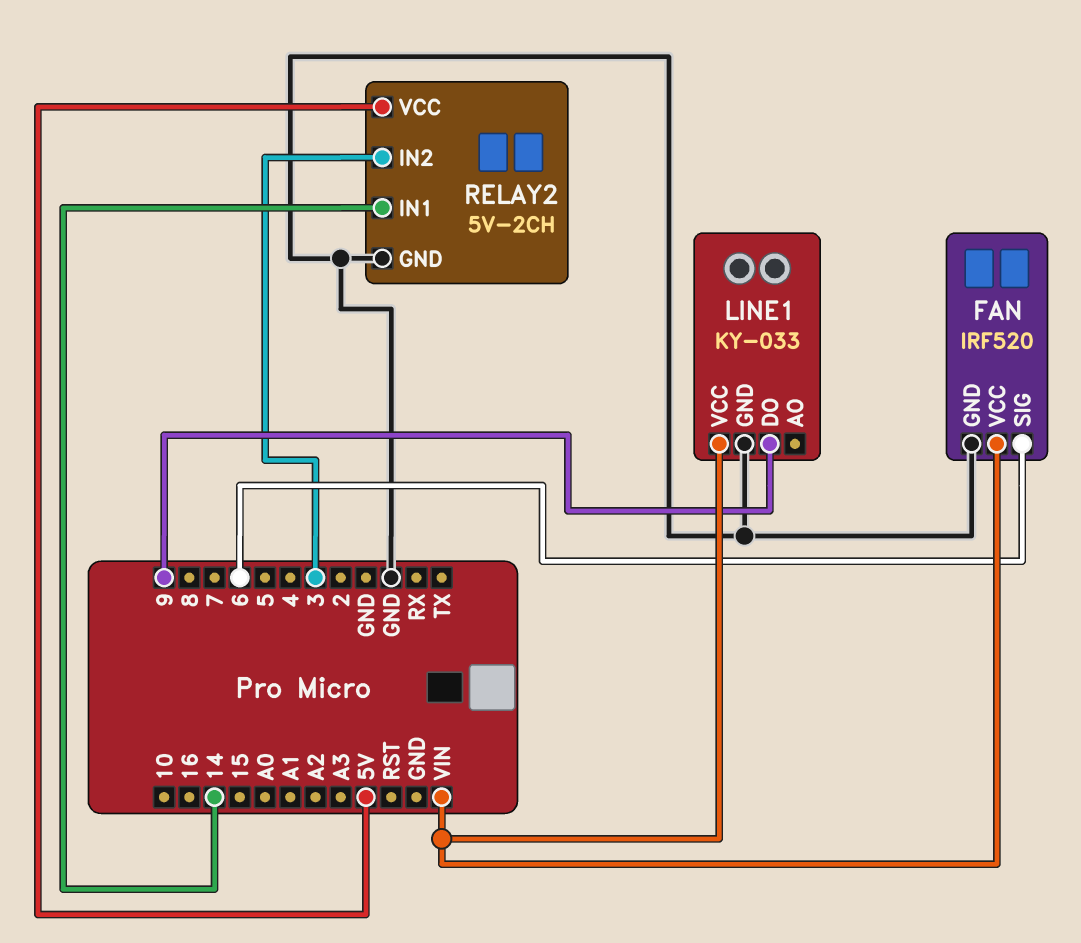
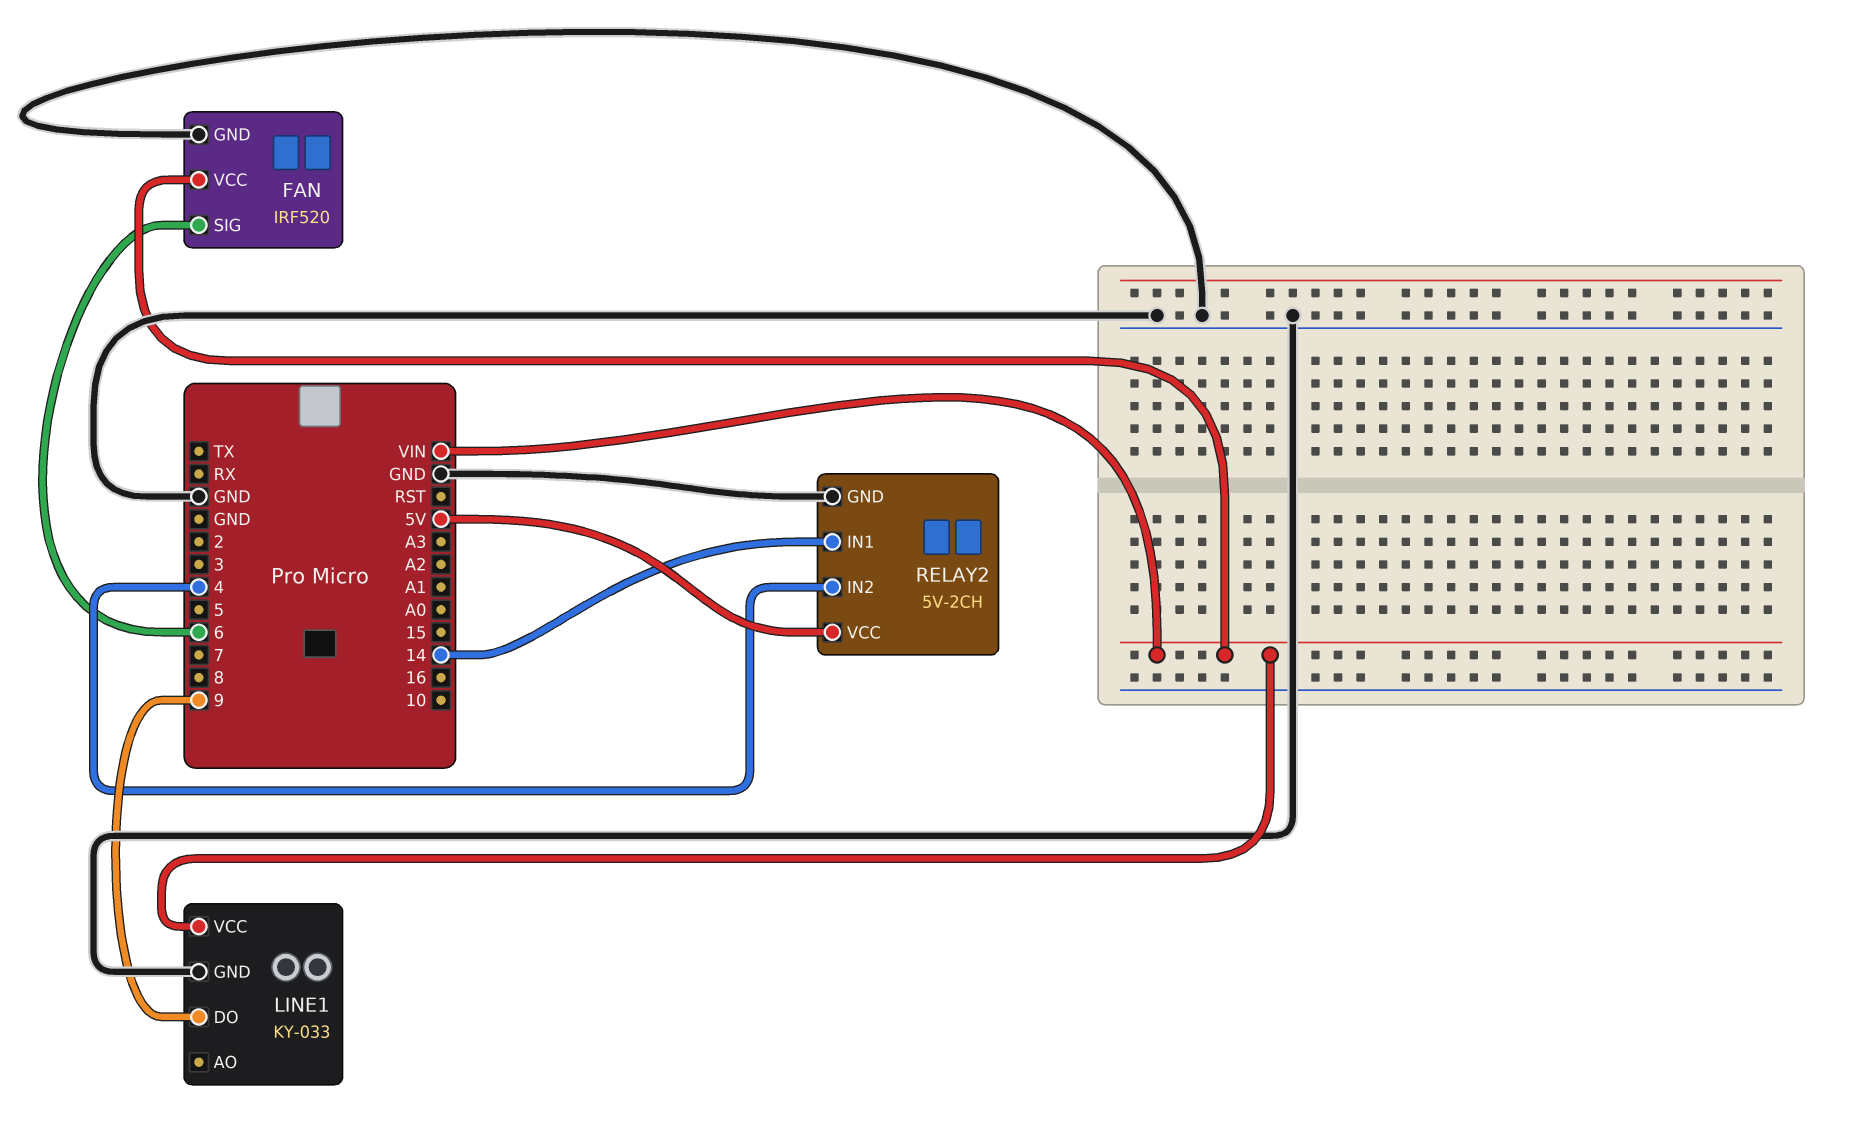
RELAY2 pin IN2: 3 -> 4

